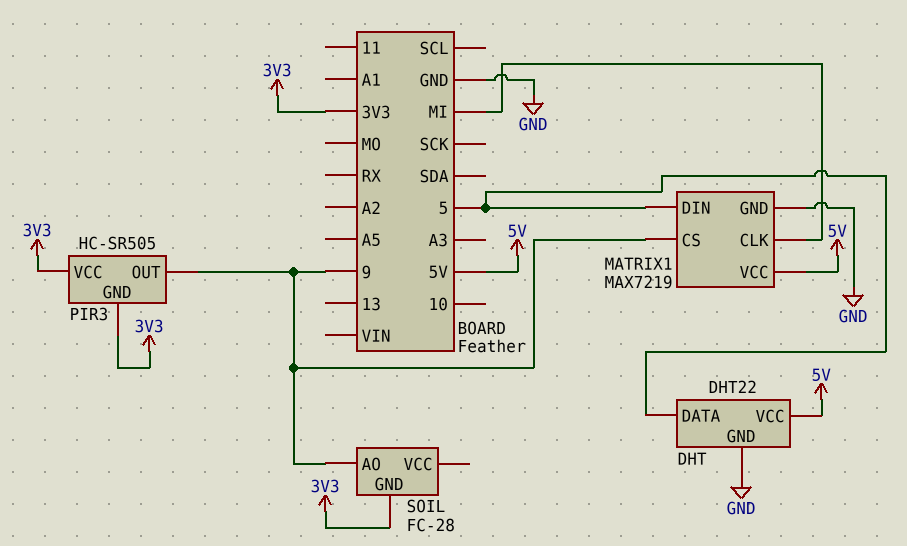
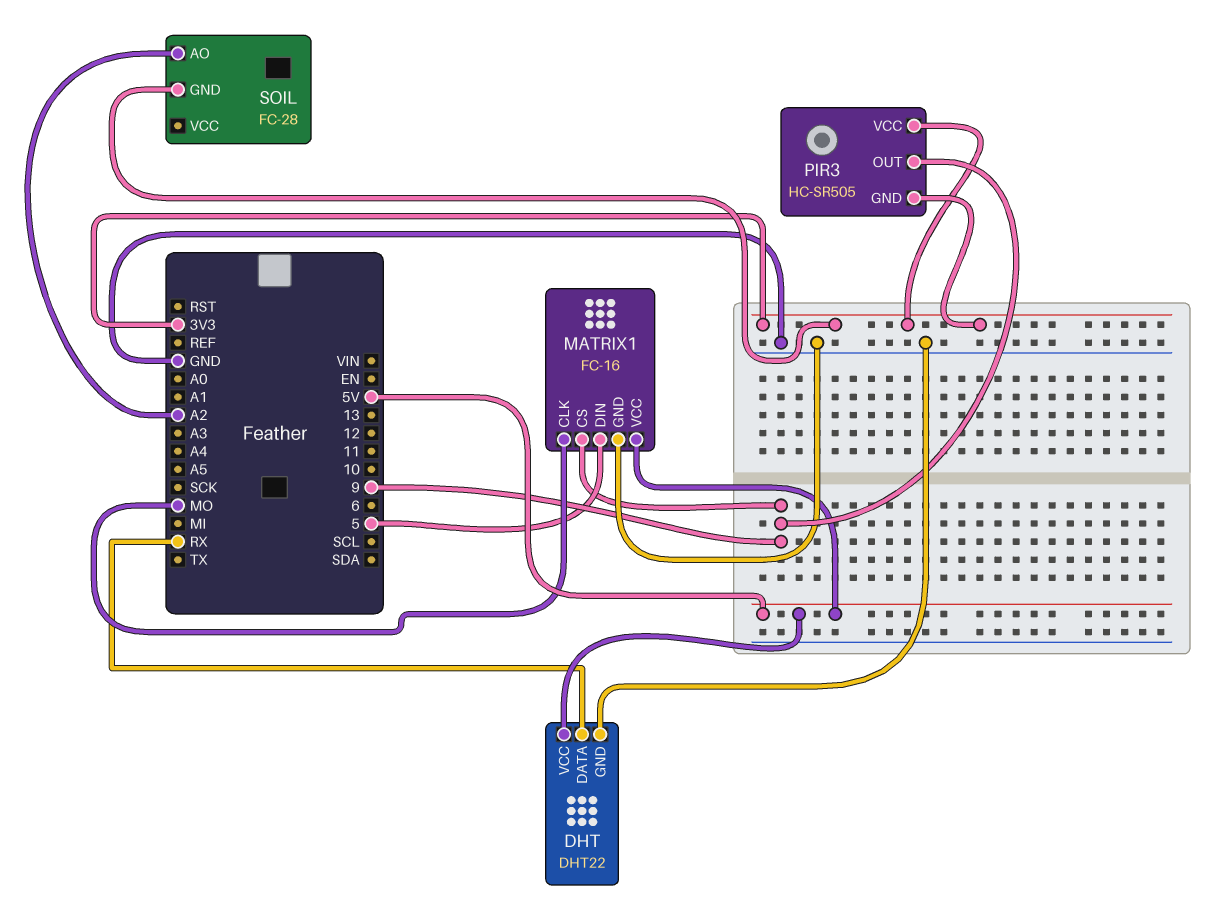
DHT pin DATA: 5 -> RX
MATRIX1: MAX7219 -> FC-16
MATRIX1 pin CLK: MI -> MO
SOIL pin AO: 9 -> A2

